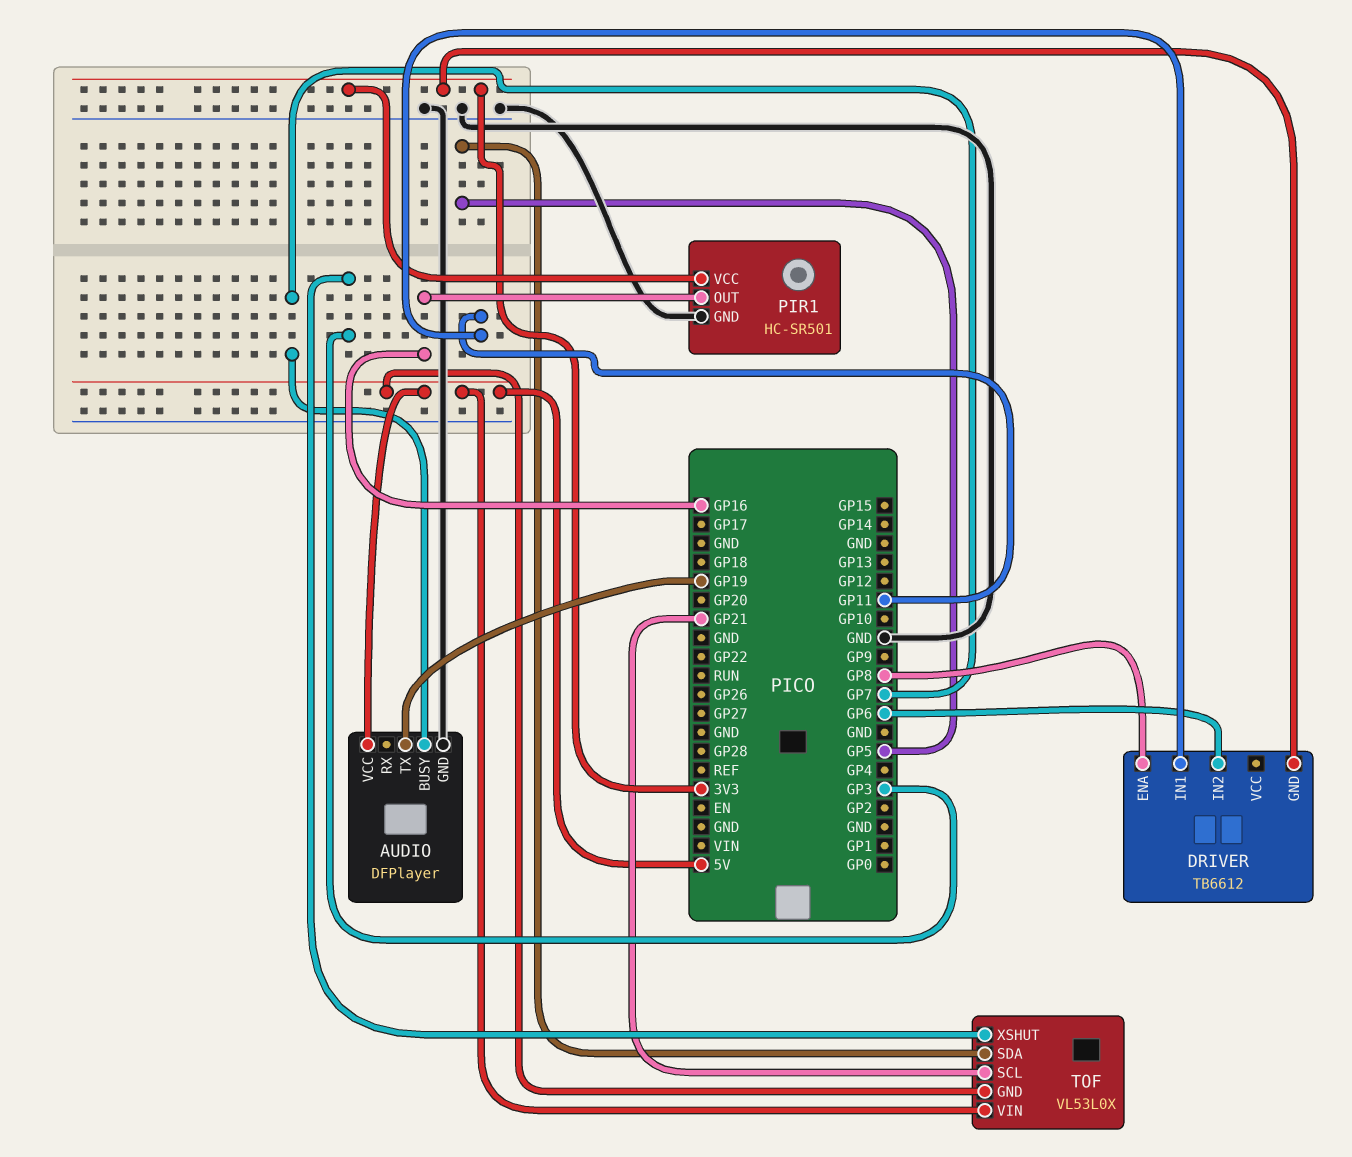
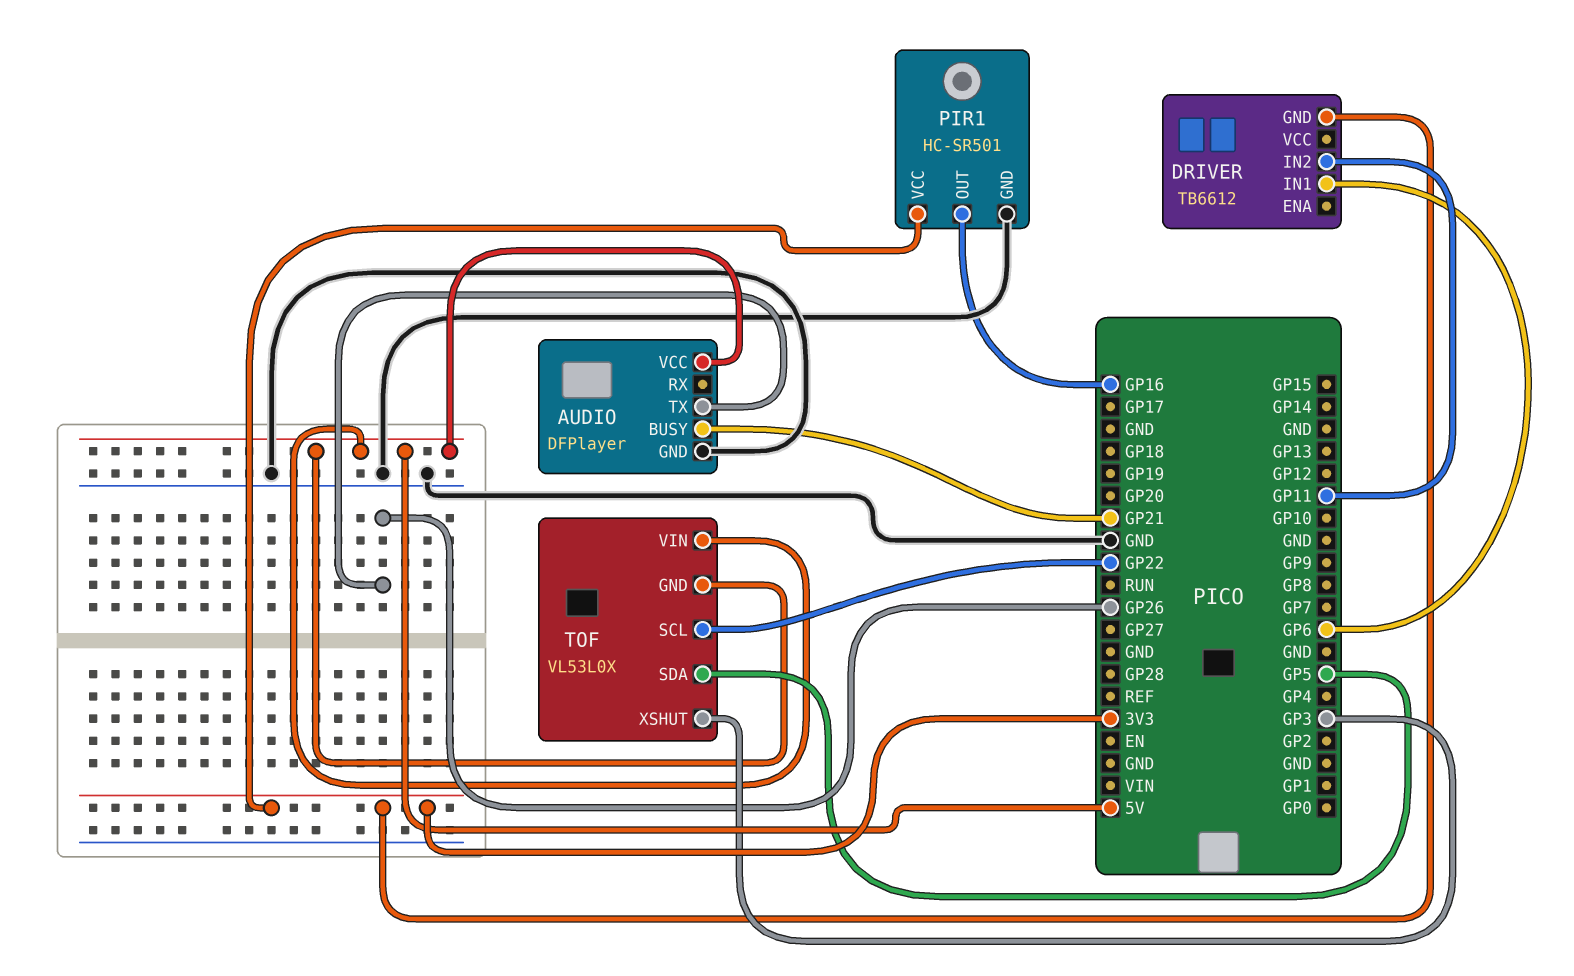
AUDIO pin BUSY: GP7 -> GP21
AUDIO pin TX: GP19 -> GP26
DRIVER pin ENA: GP8 -> none
DRIVER pin IN1: GP11 -> GP6
DRIVER pin IN2: GP6 -> GP11
TOF pin SCL: GP21 -> GP22

